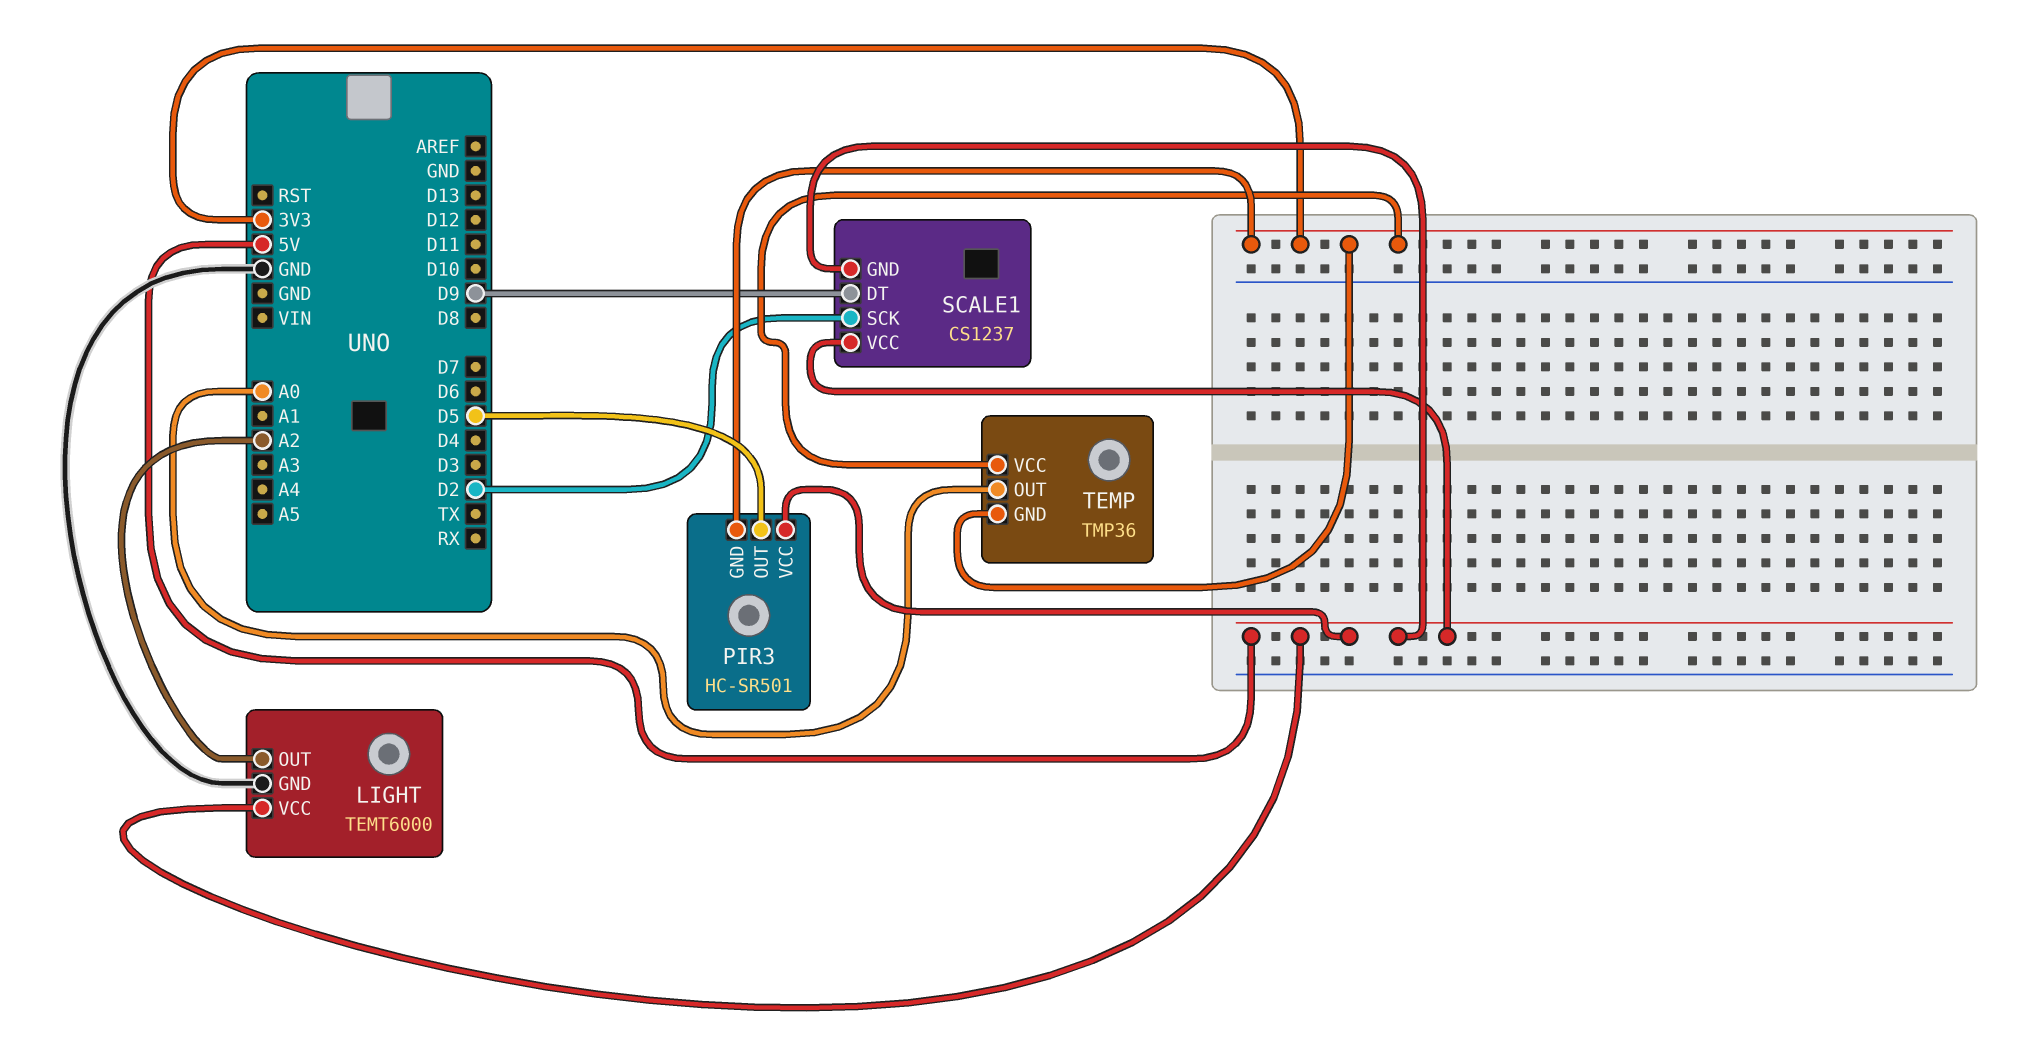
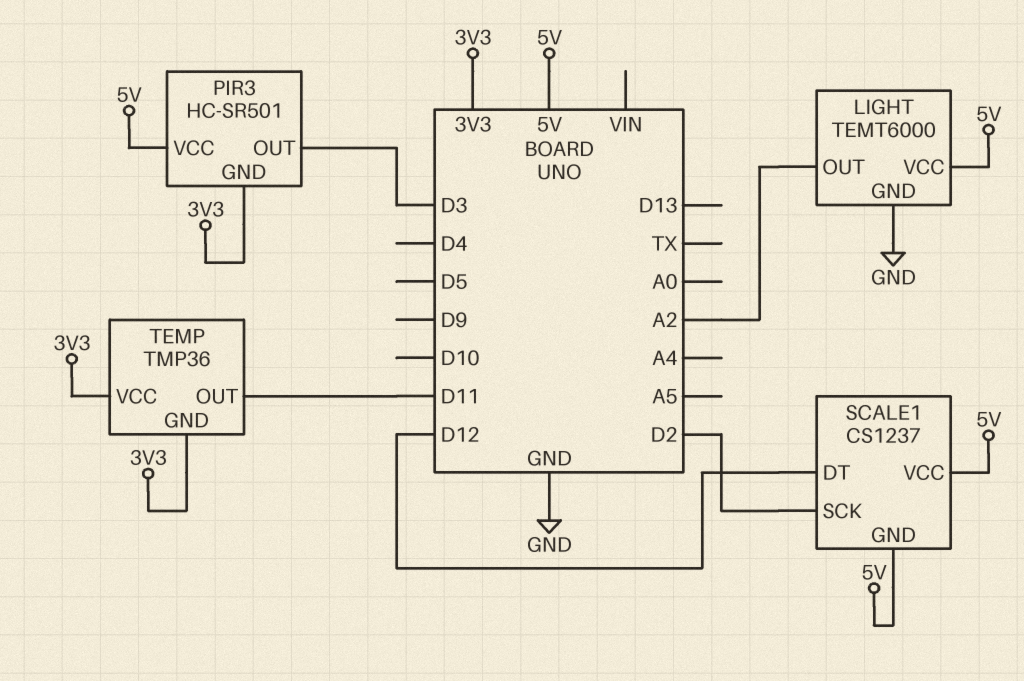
PIR3 pin OUT: D5 -> D3
SCALE1 pin DT: D9 -> D12
TEMP pin OUT: A0 -> D11

